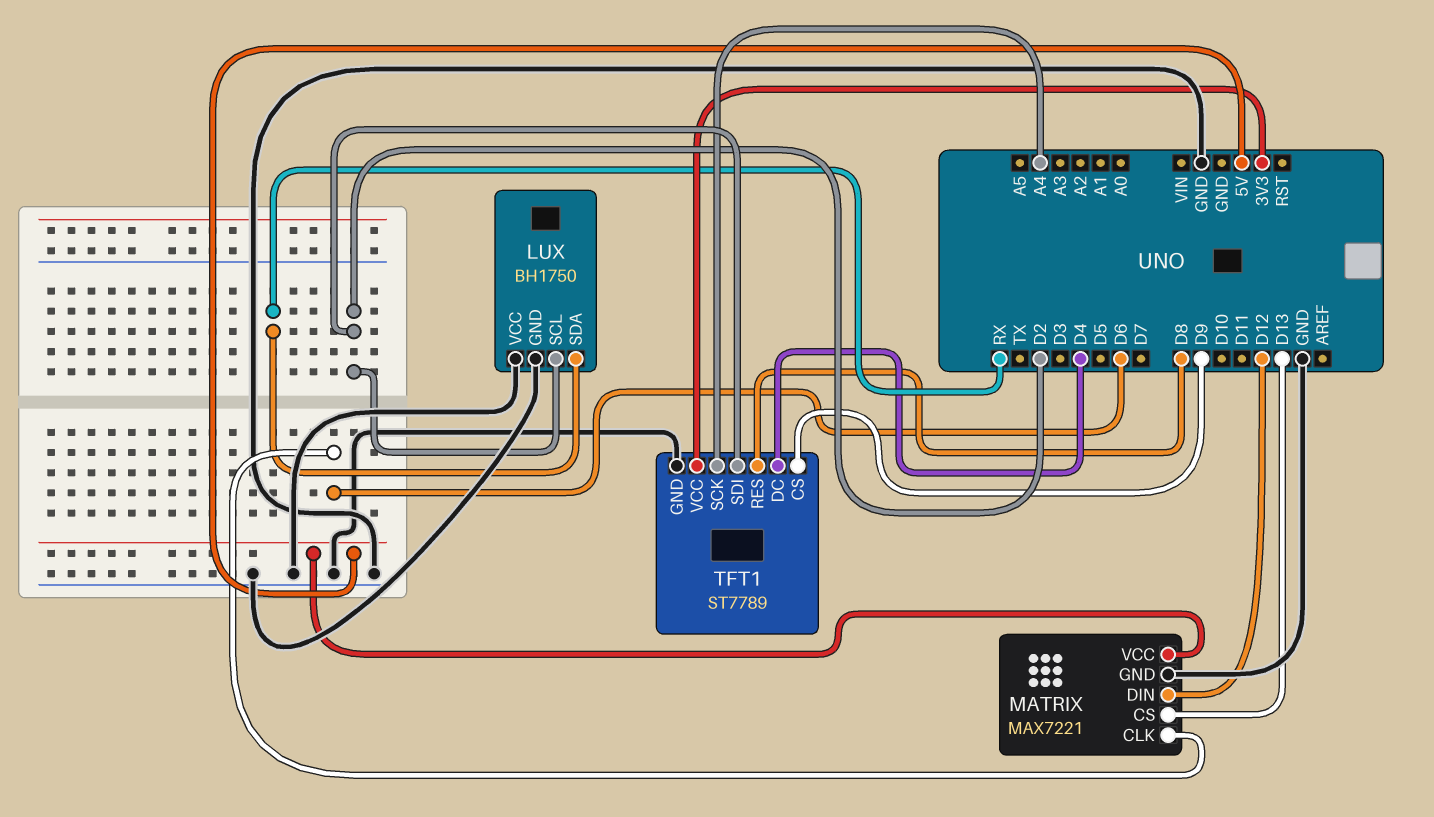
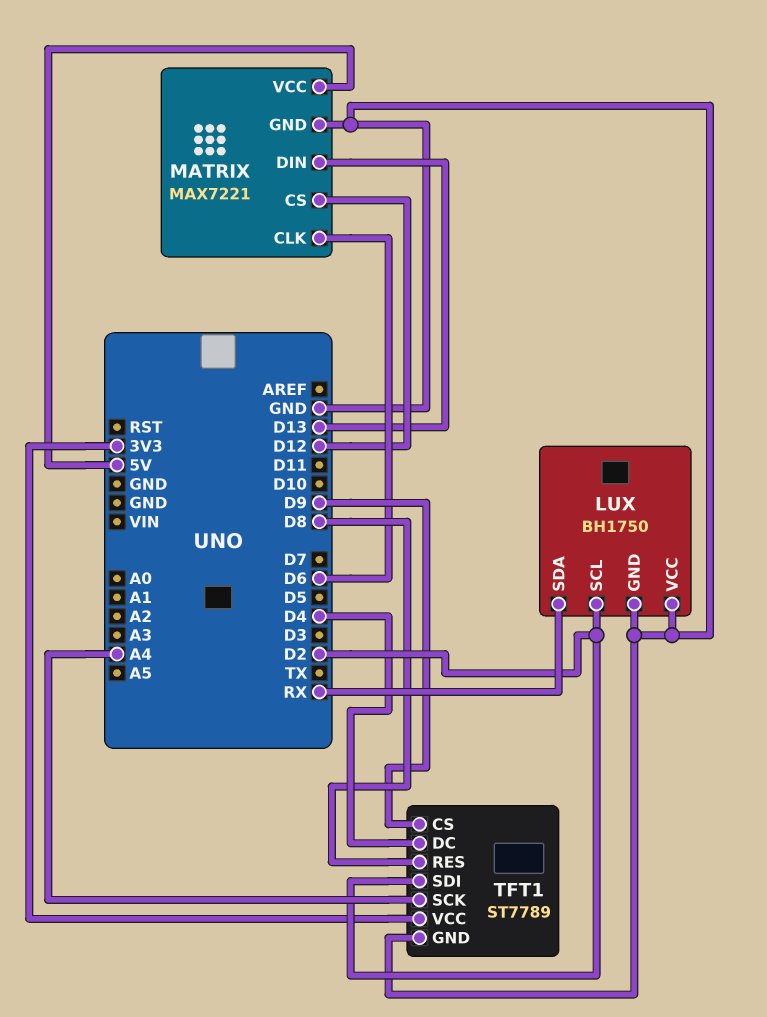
MATRIX pin CS: D13 -> D12
MATRIX pin DIN: D12 -> D13

